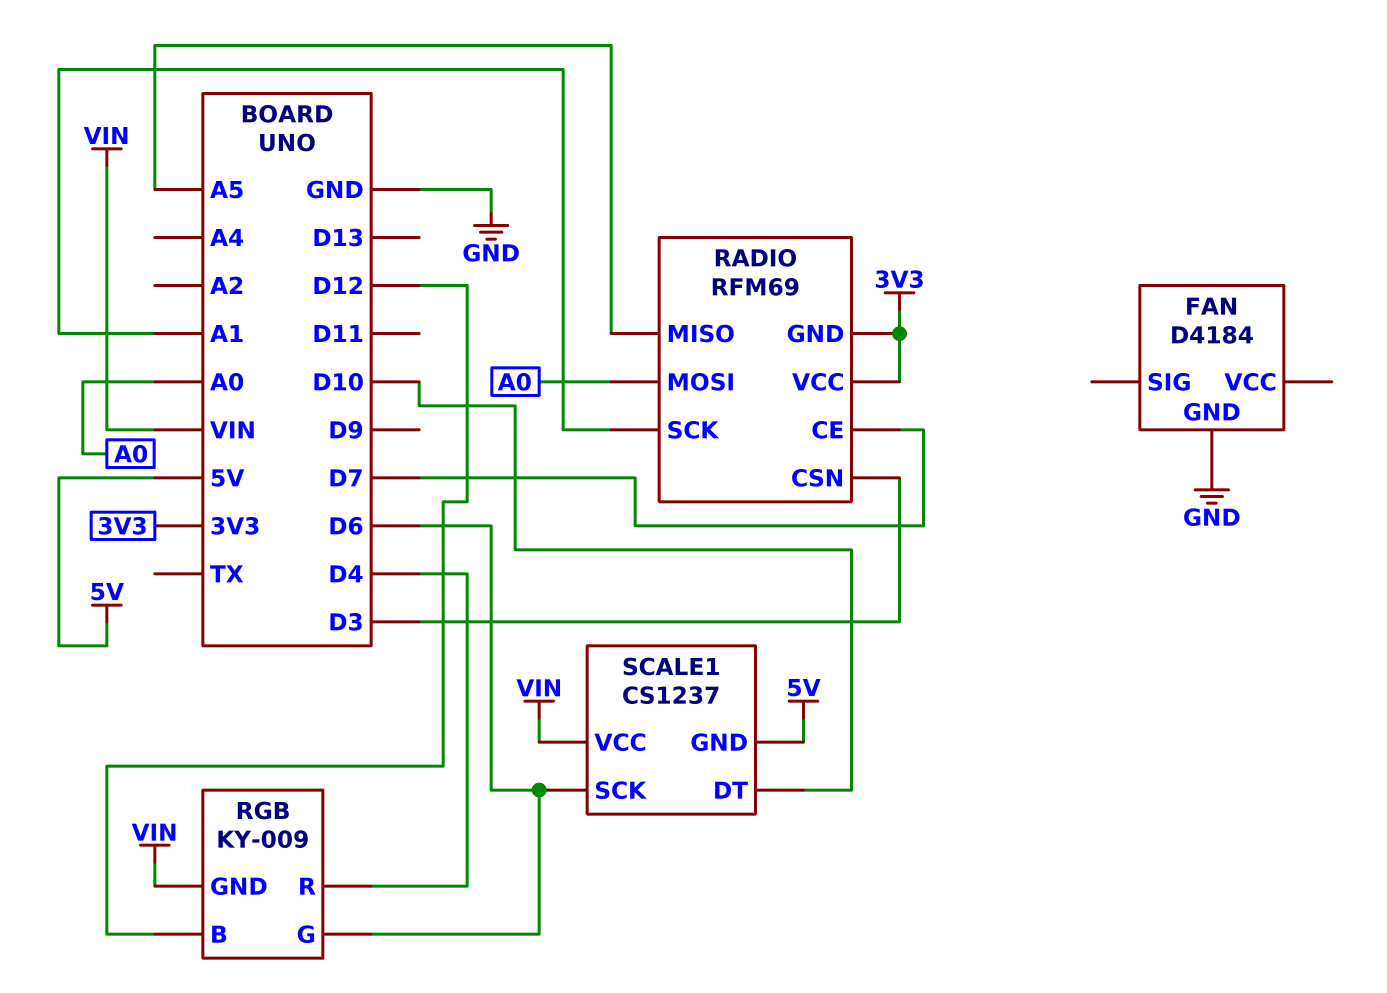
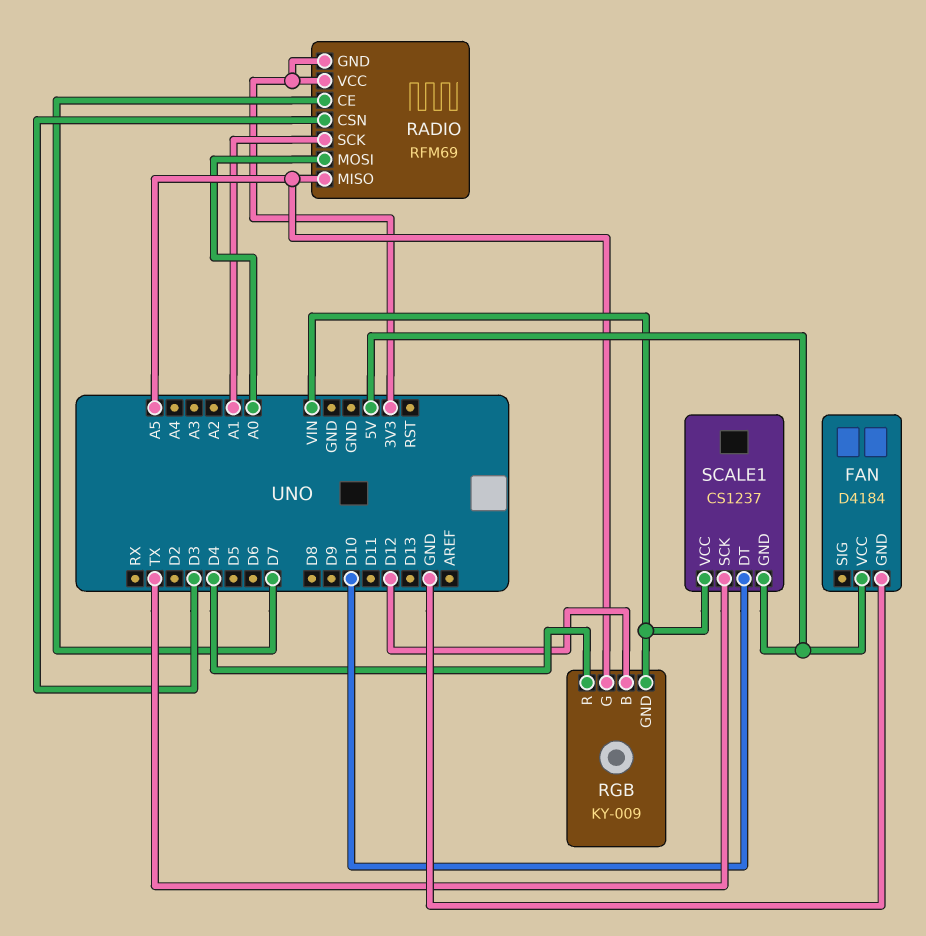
FAN pin VCC: none -> 5V
RGB pin G: D6 -> A5
SCALE1 pin SCK: D6 -> TX

